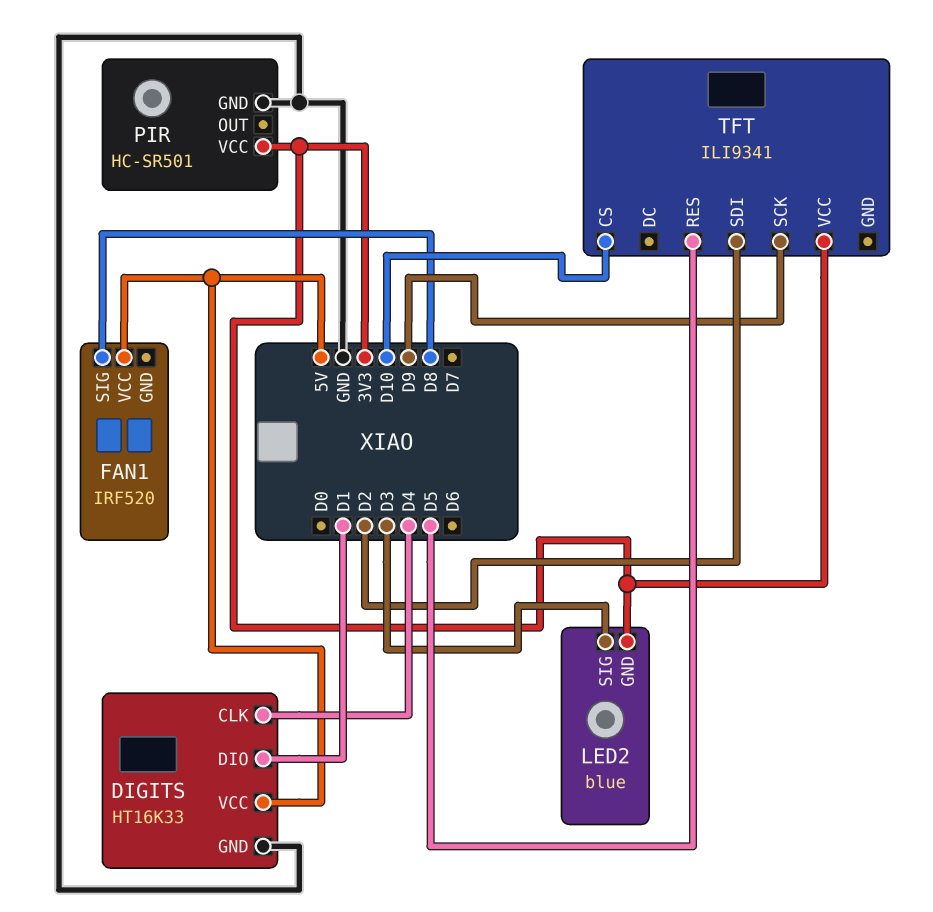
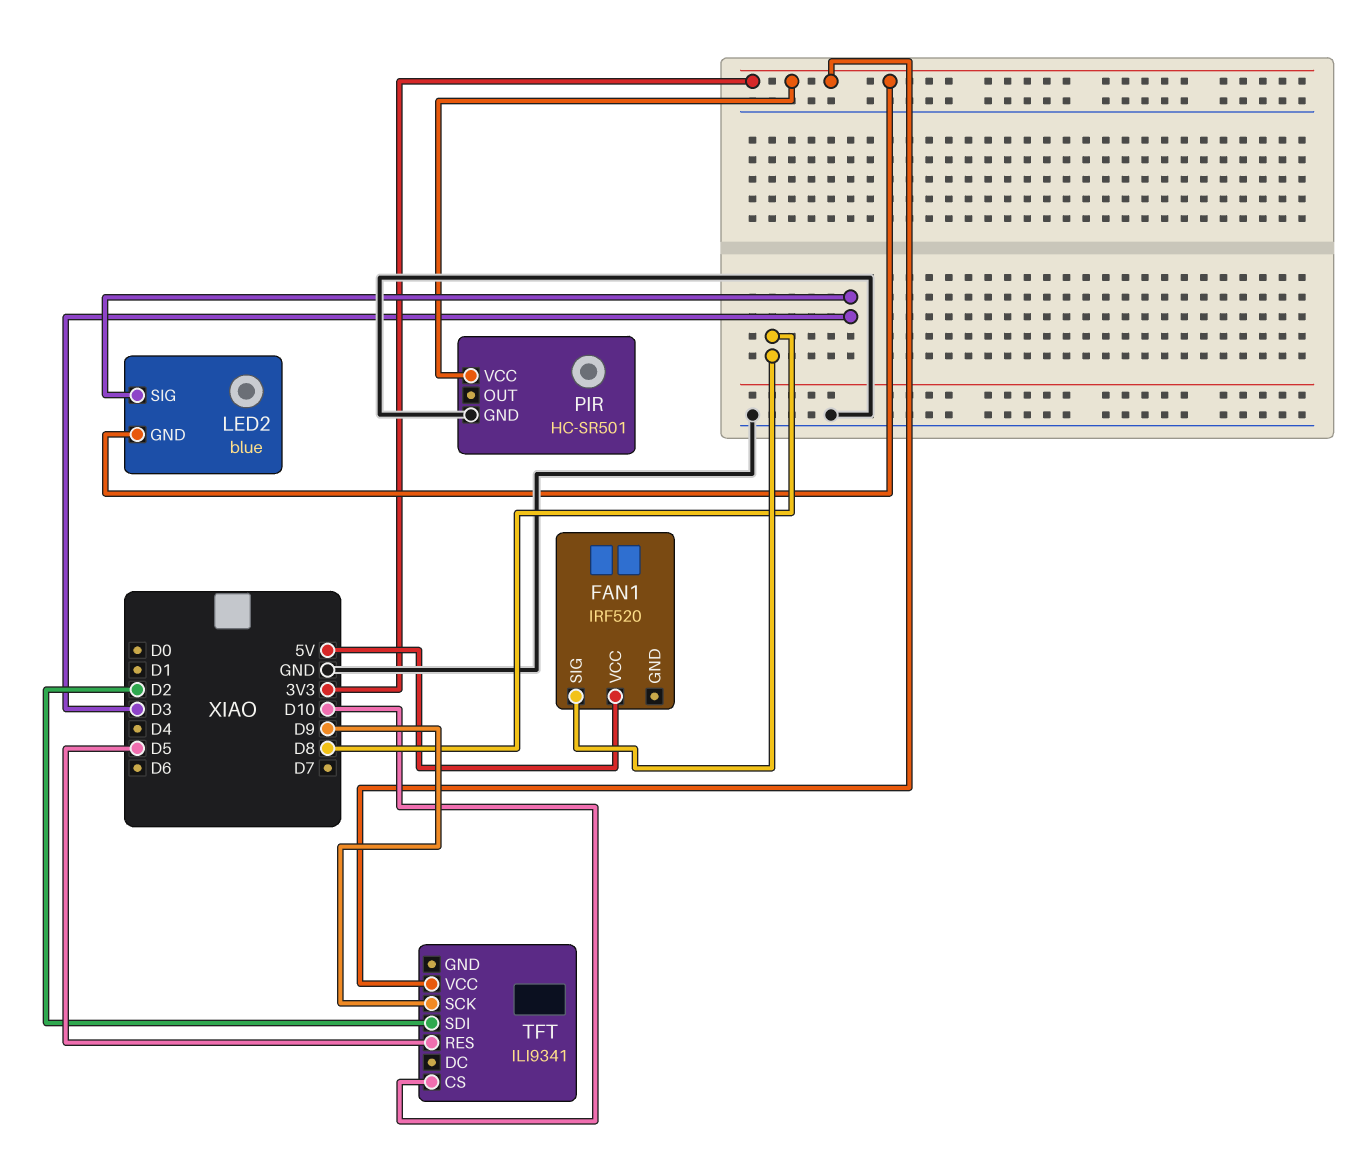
DIGITS: HT16K33 -> none
DIGITS pin CLK: D4 -> none
DIGITS pin DIO: D1 -> none
DIGITS pin GND: GND -> none
DIGITS pin VCC: 5V -> none

